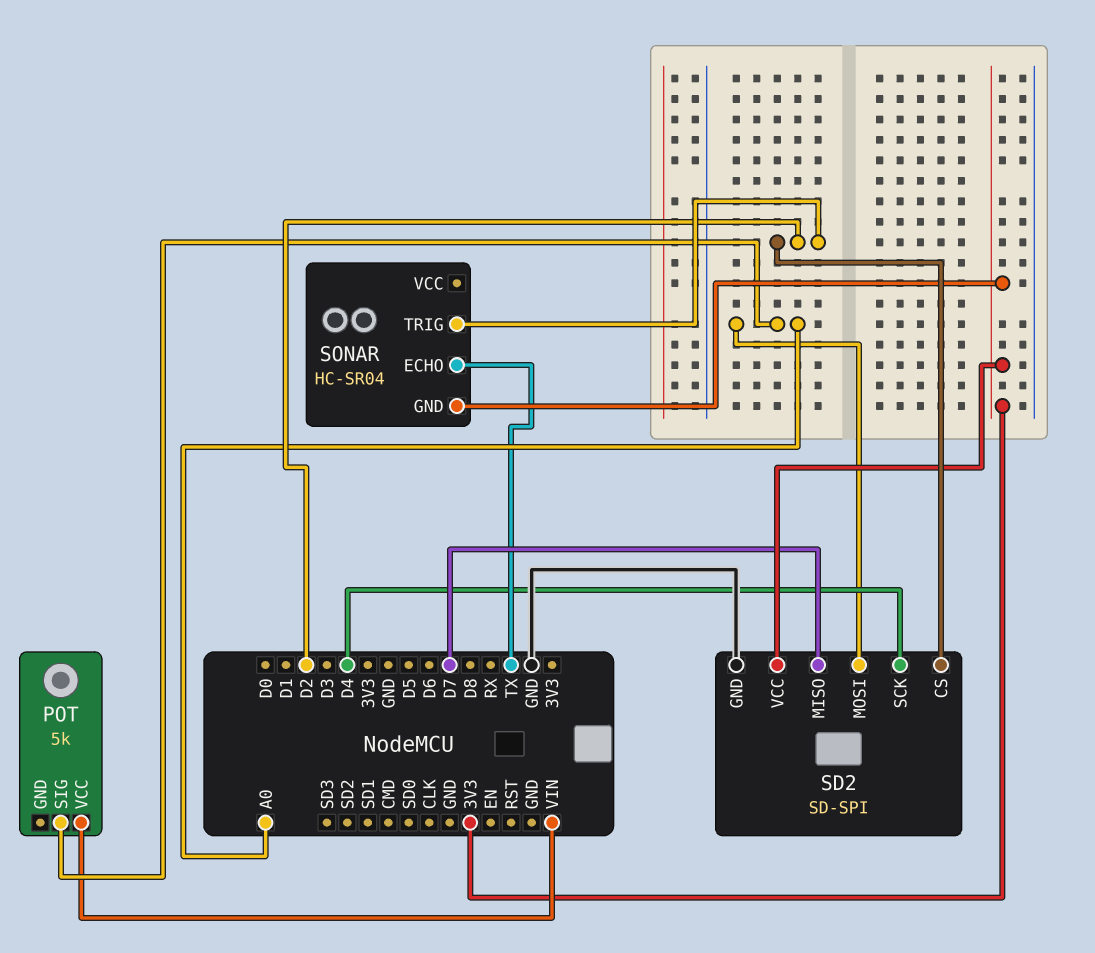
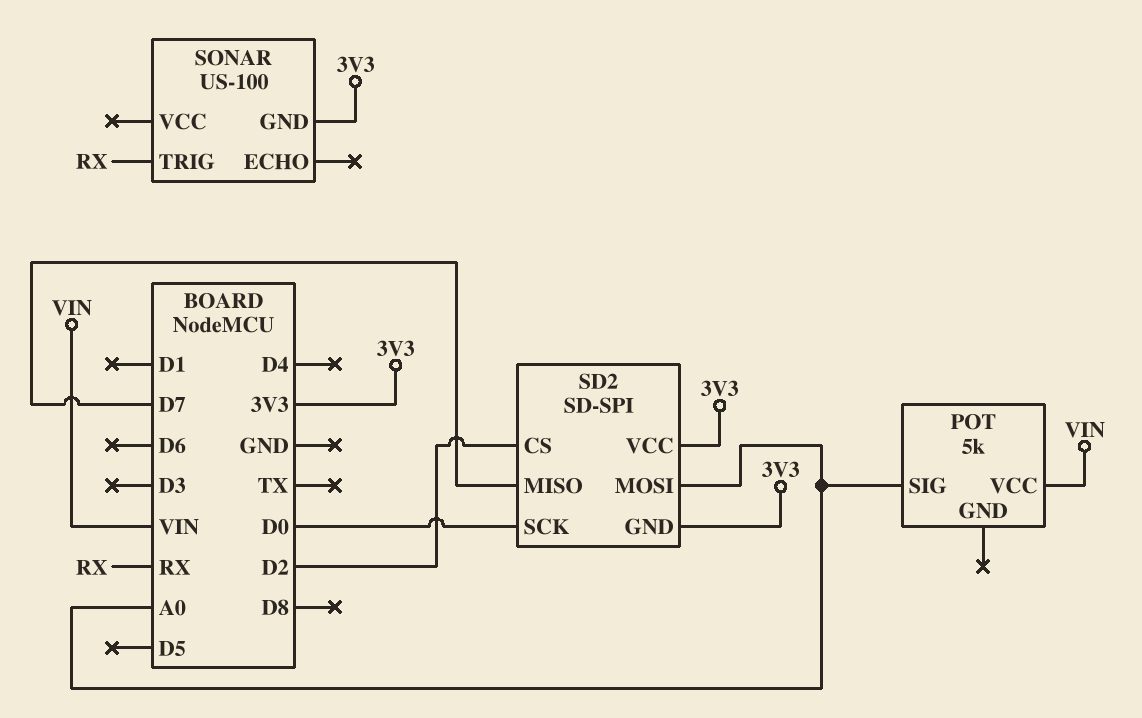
SD2 pin GND: GND -> 3V3
SD2 pin SCK: D4 -> D0
SONAR: HC-SR04 -> US-100
SONAR pin ECHO: TX -> none
SONAR pin TRIG: D2 -> RX

